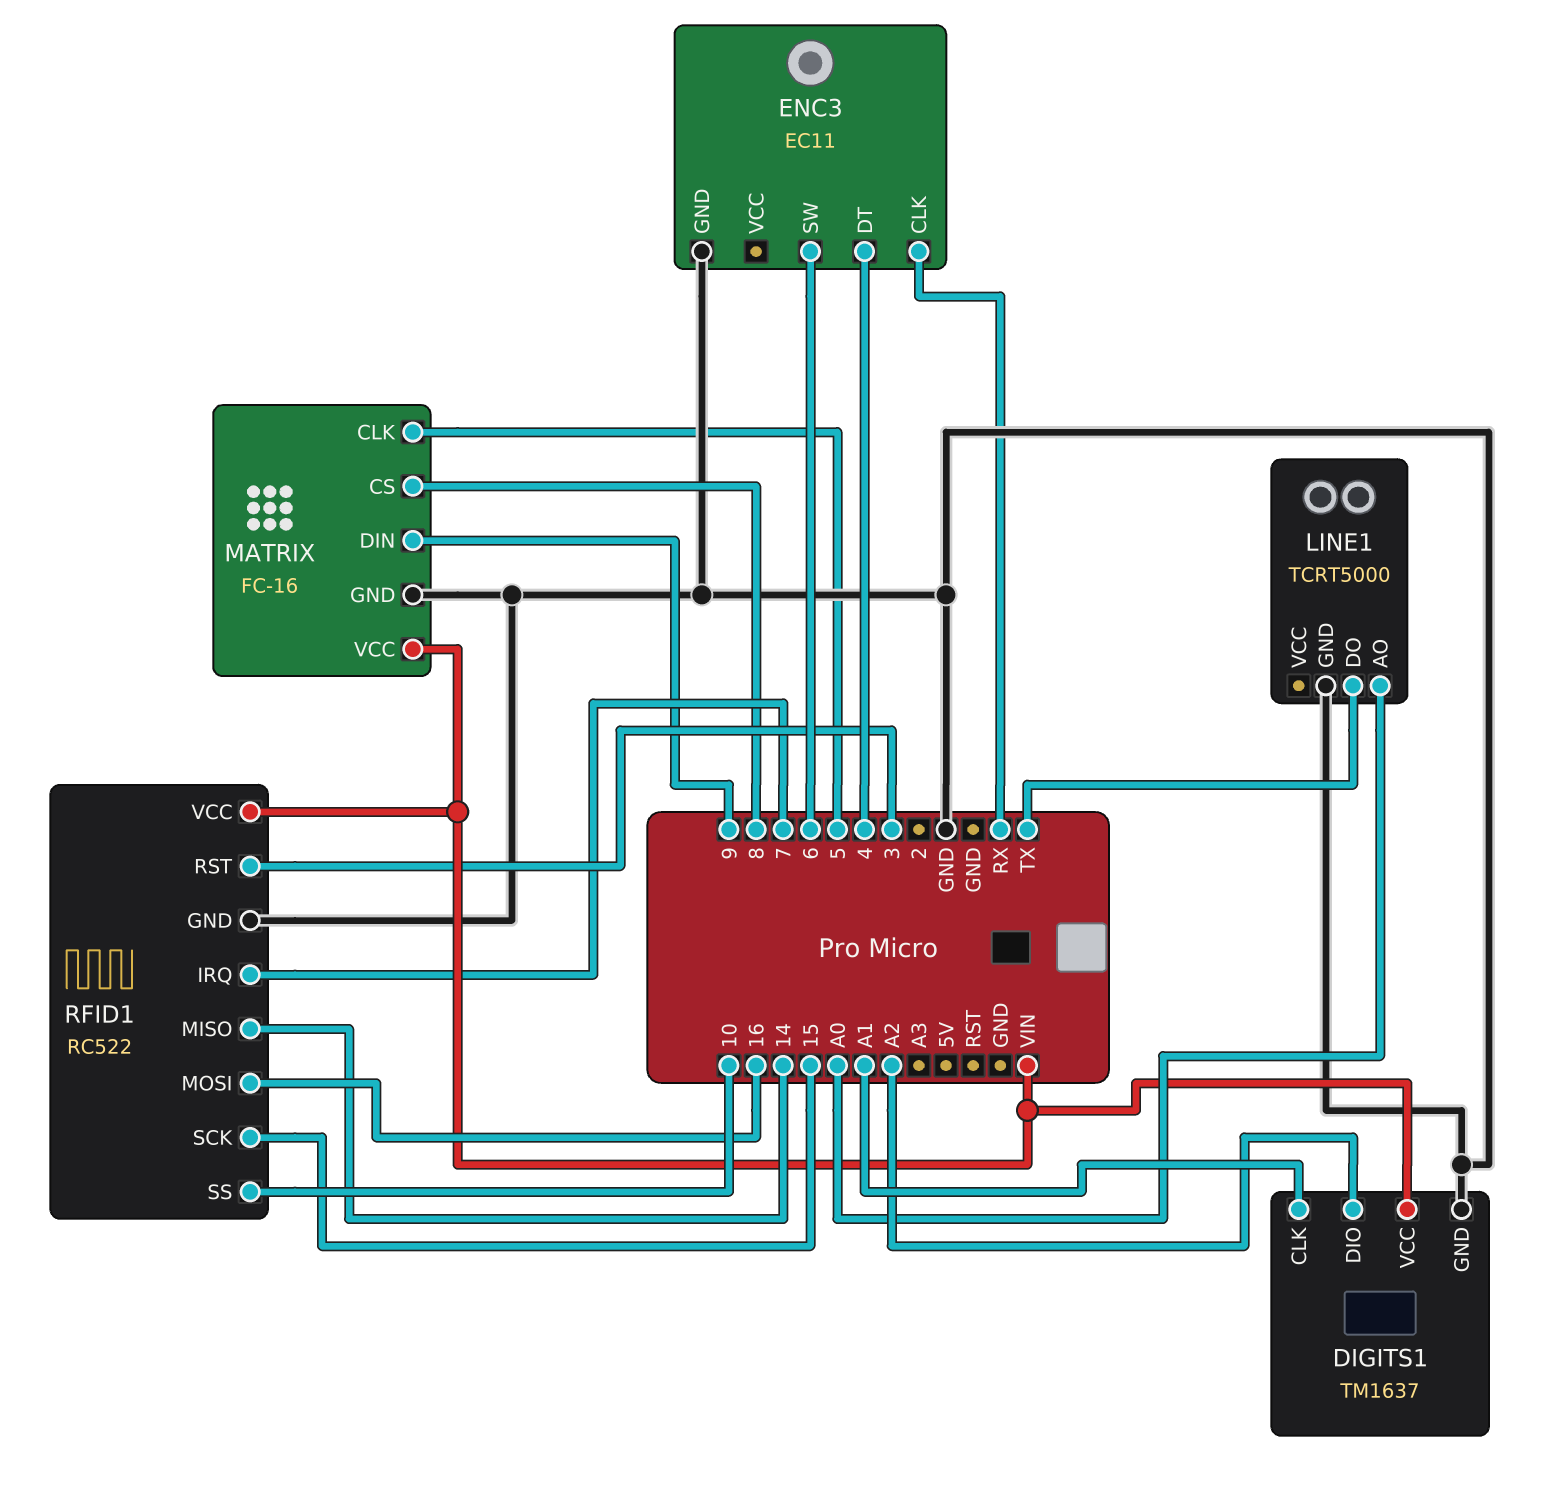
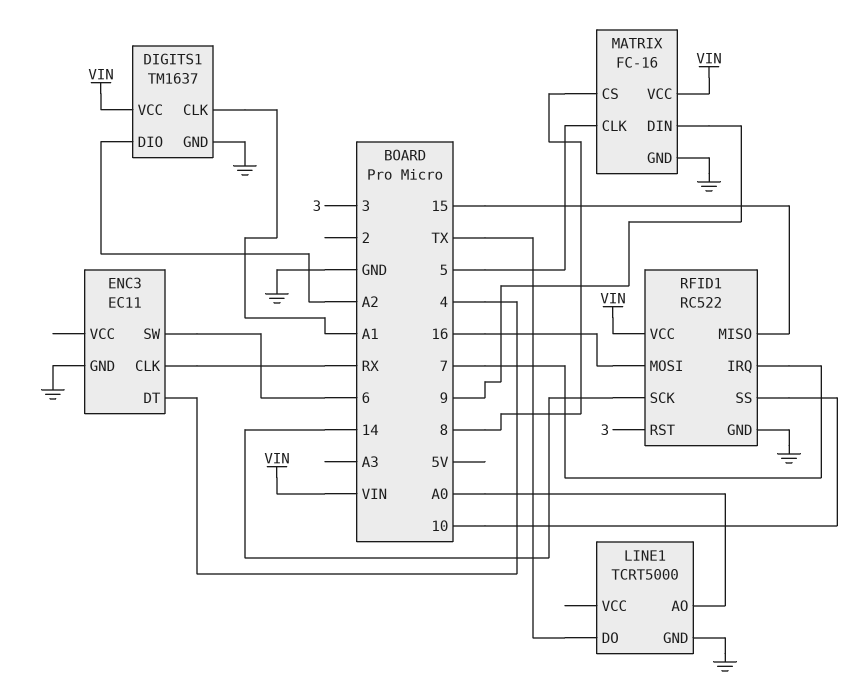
RFID1 pin MISO: 14 -> 15
RFID1 pin SCK: 15 -> 14

